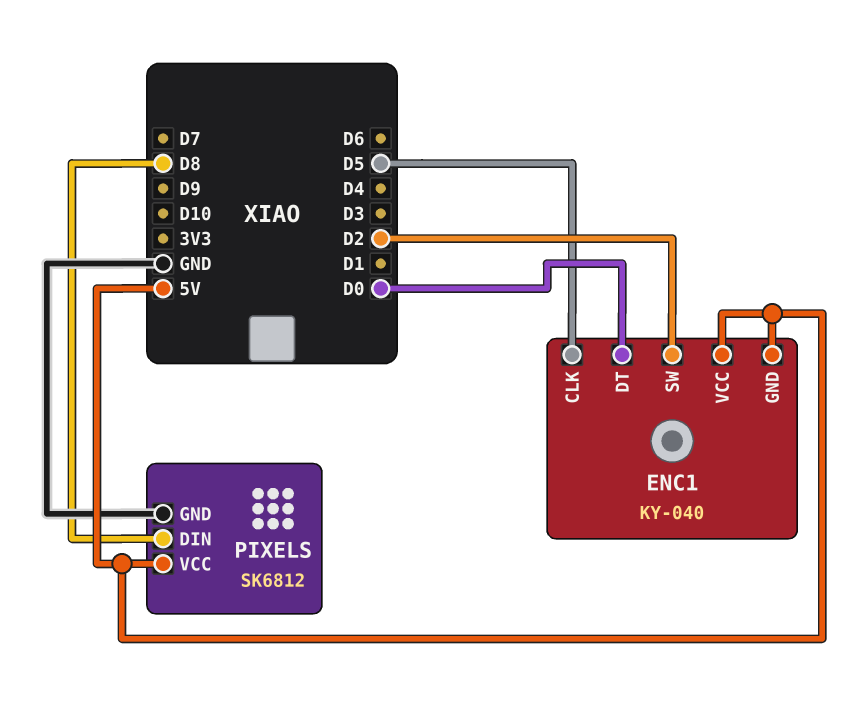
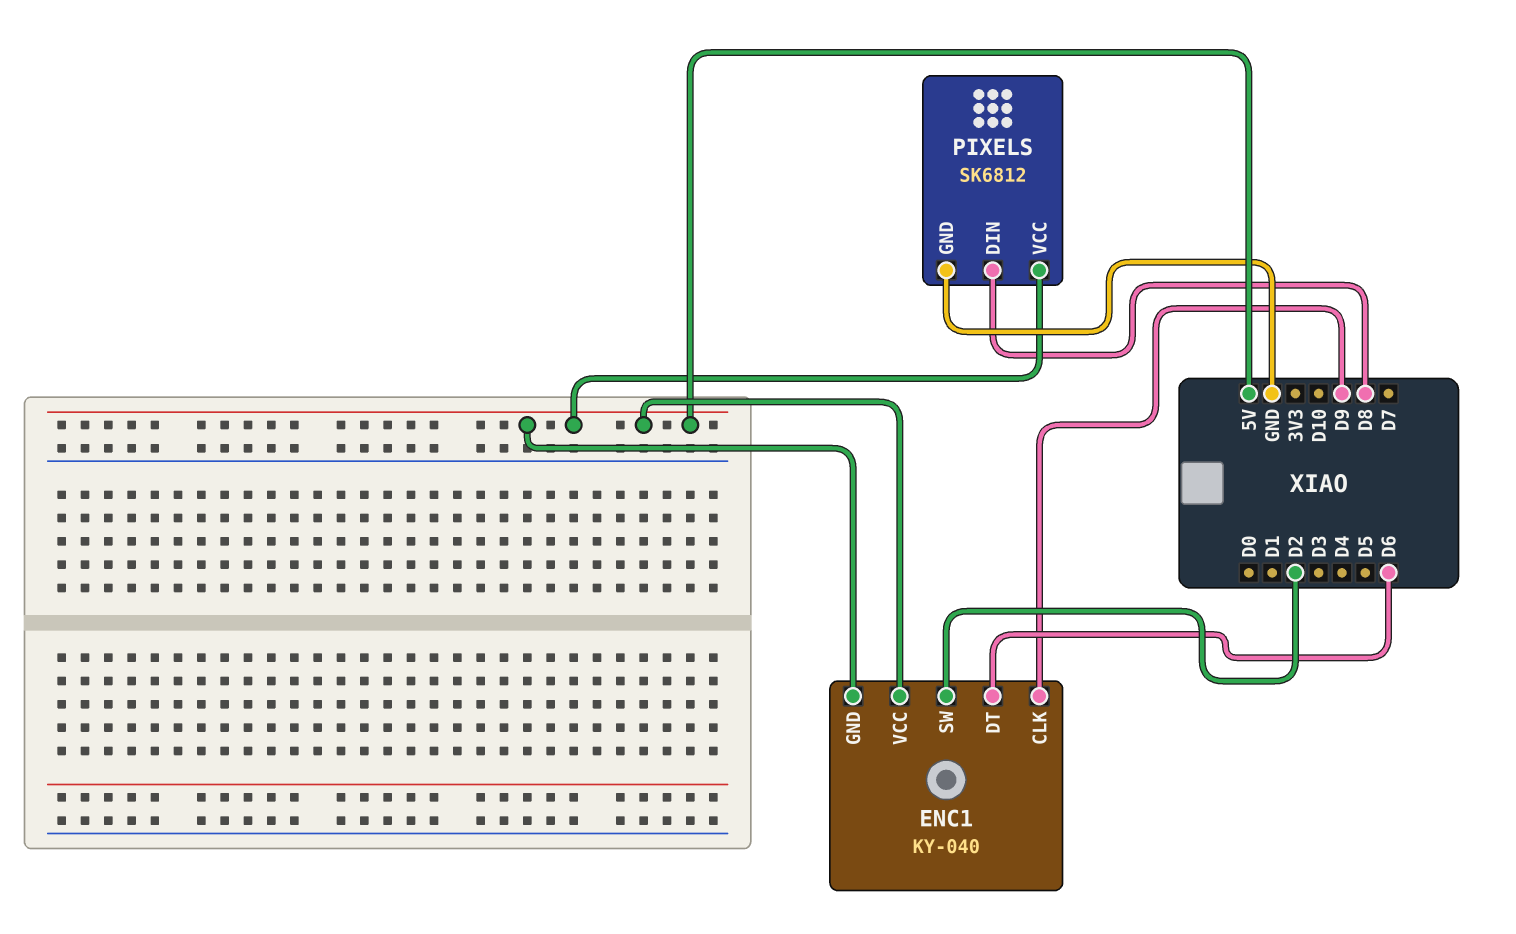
ENC1 pin CLK: D5 -> D9
ENC1 pin DT: D0 -> D6

